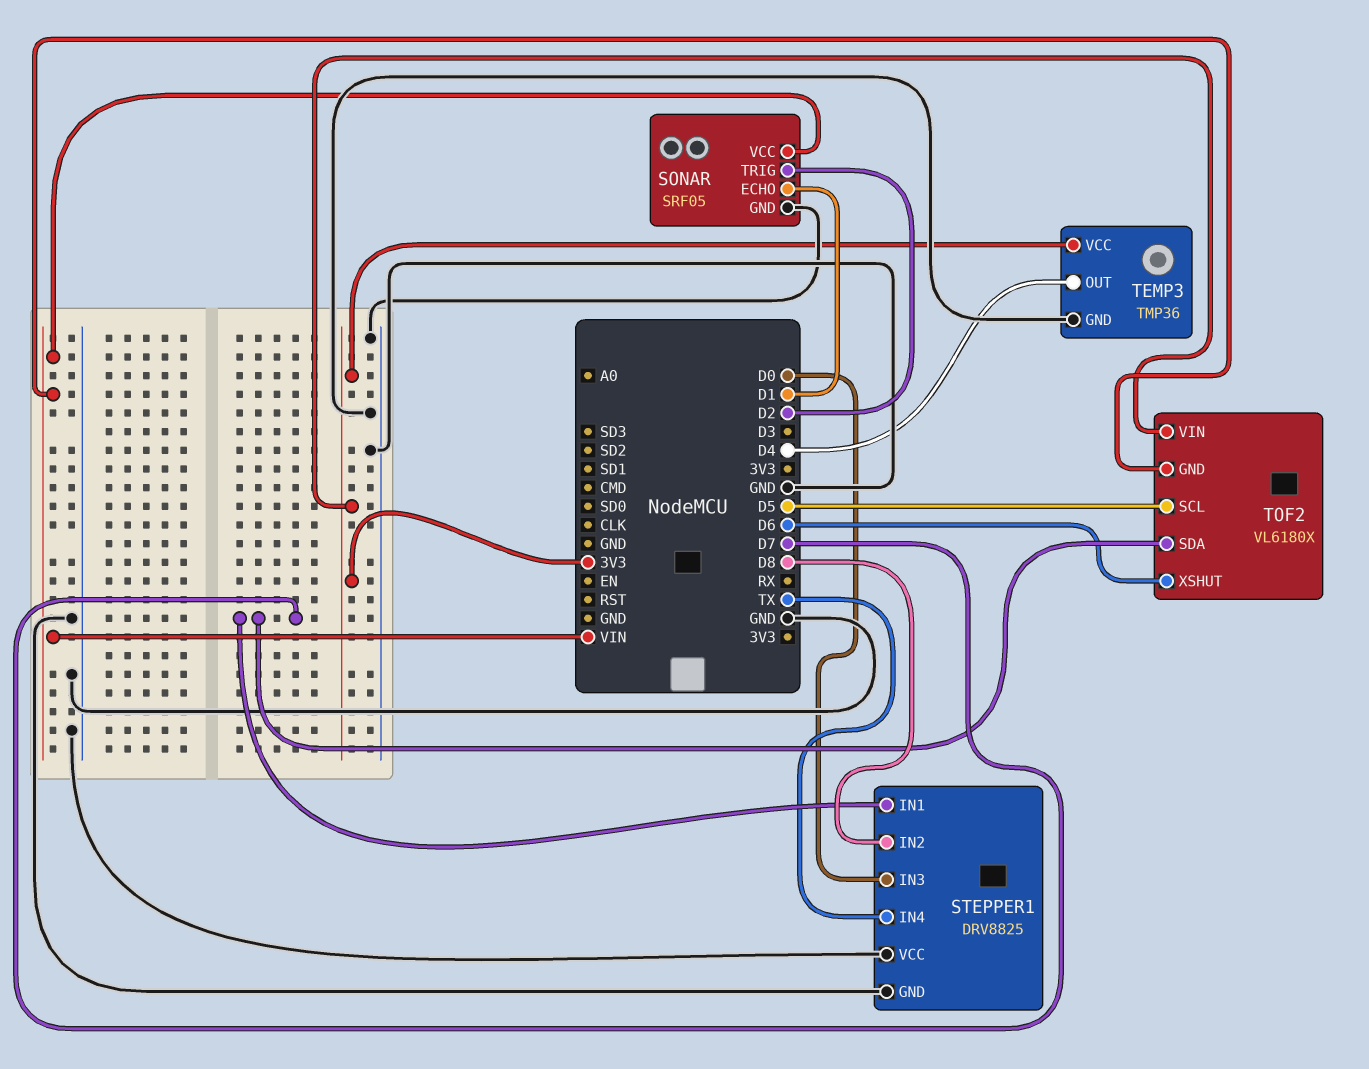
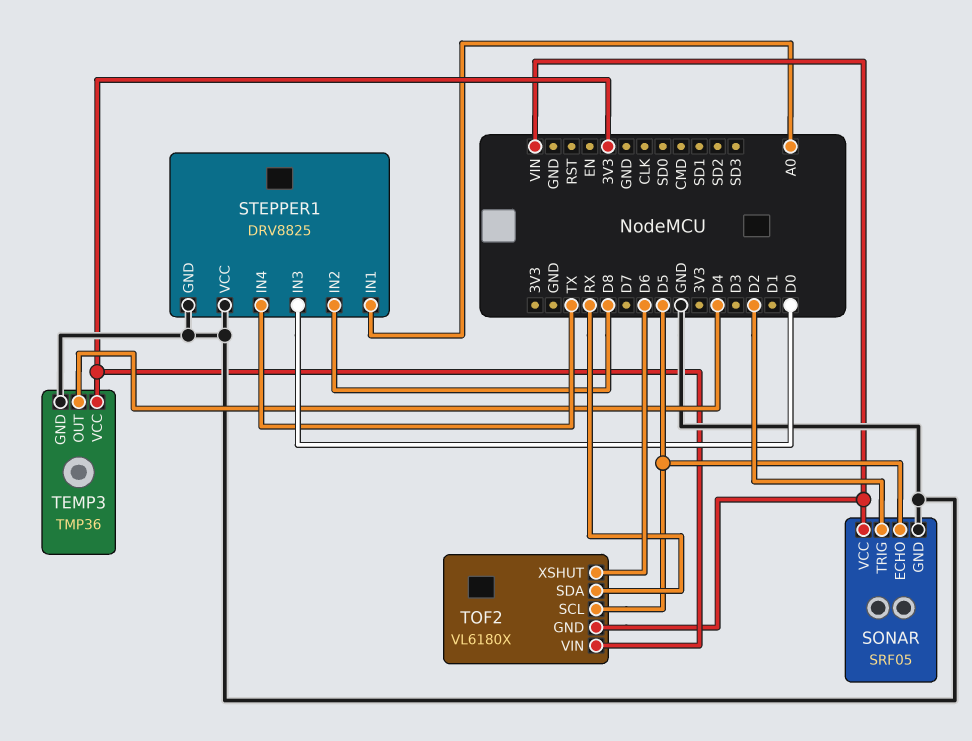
SONAR pin ECHO: D1 -> D5
STEPPER1 pin IN1: D7 -> A0
TOF2 pin SDA: D7 -> RX

